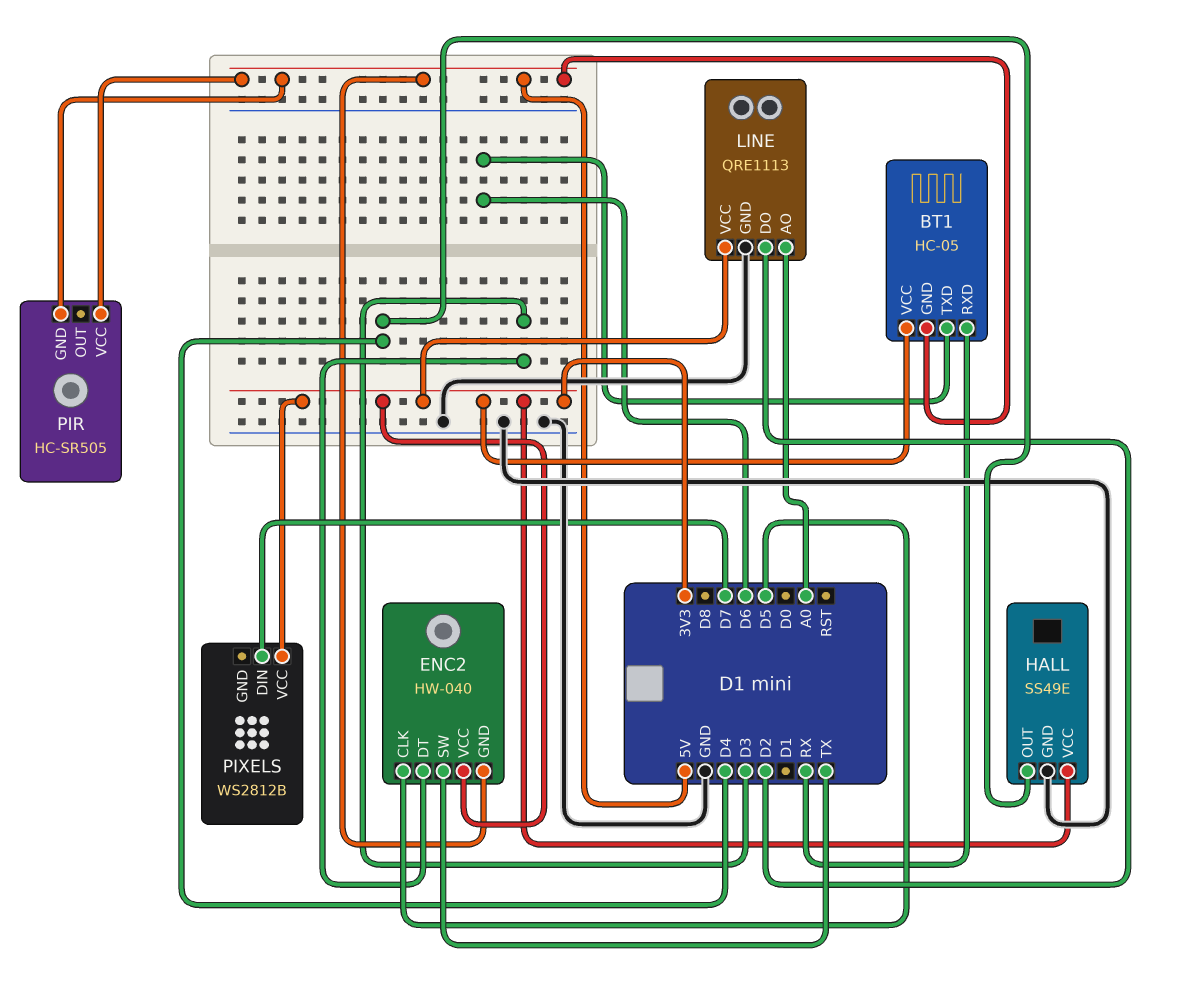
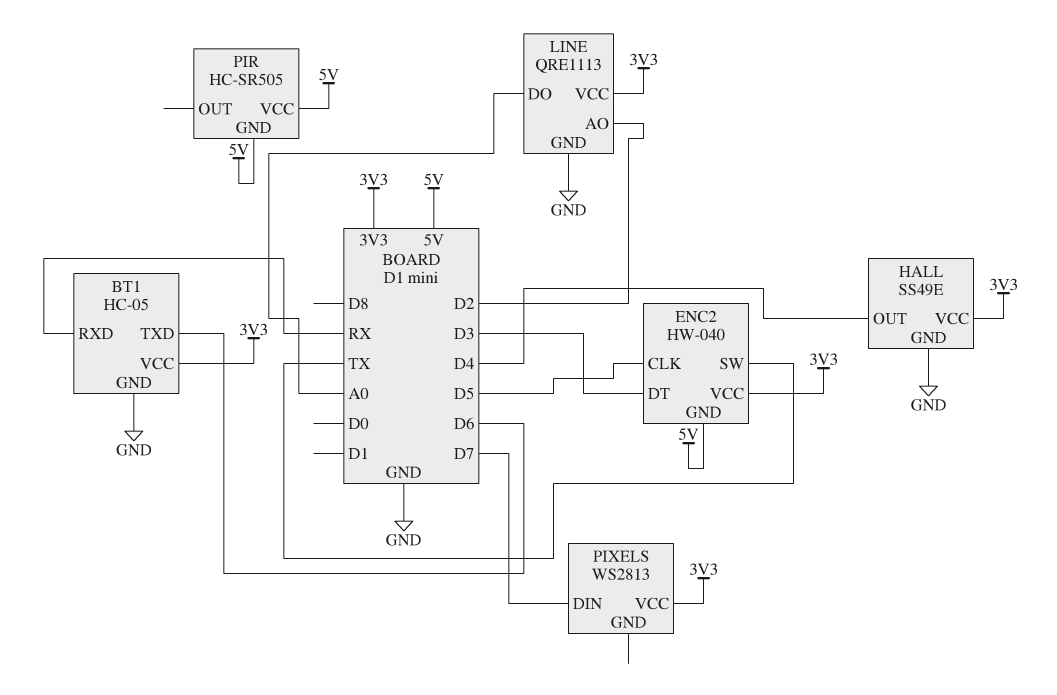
BT1 pin GND: 5V -> GND
LINE pin AO: A0 -> D2
LINE pin DO: D2 -> A0
PIXELS: WS2812B -> WS2813

